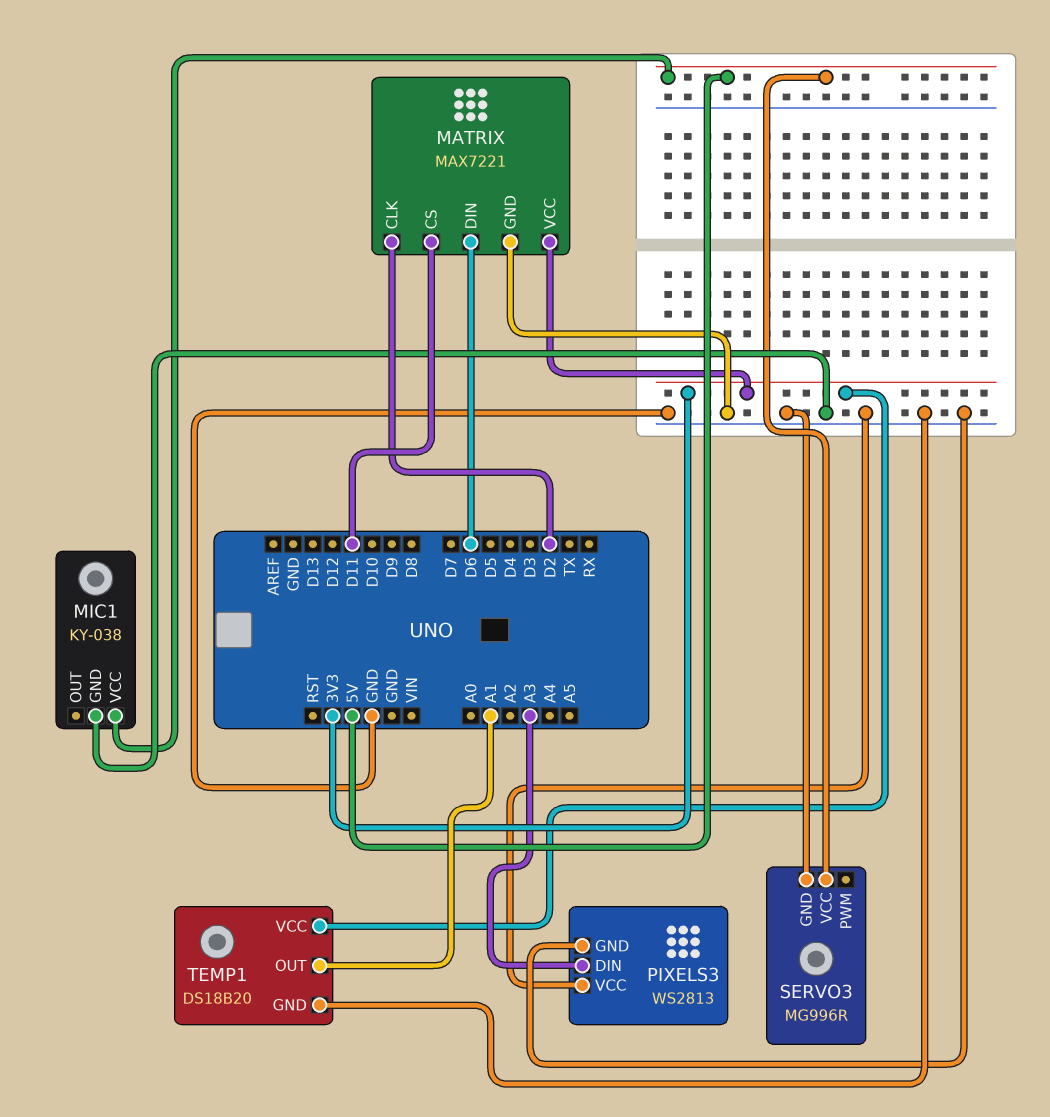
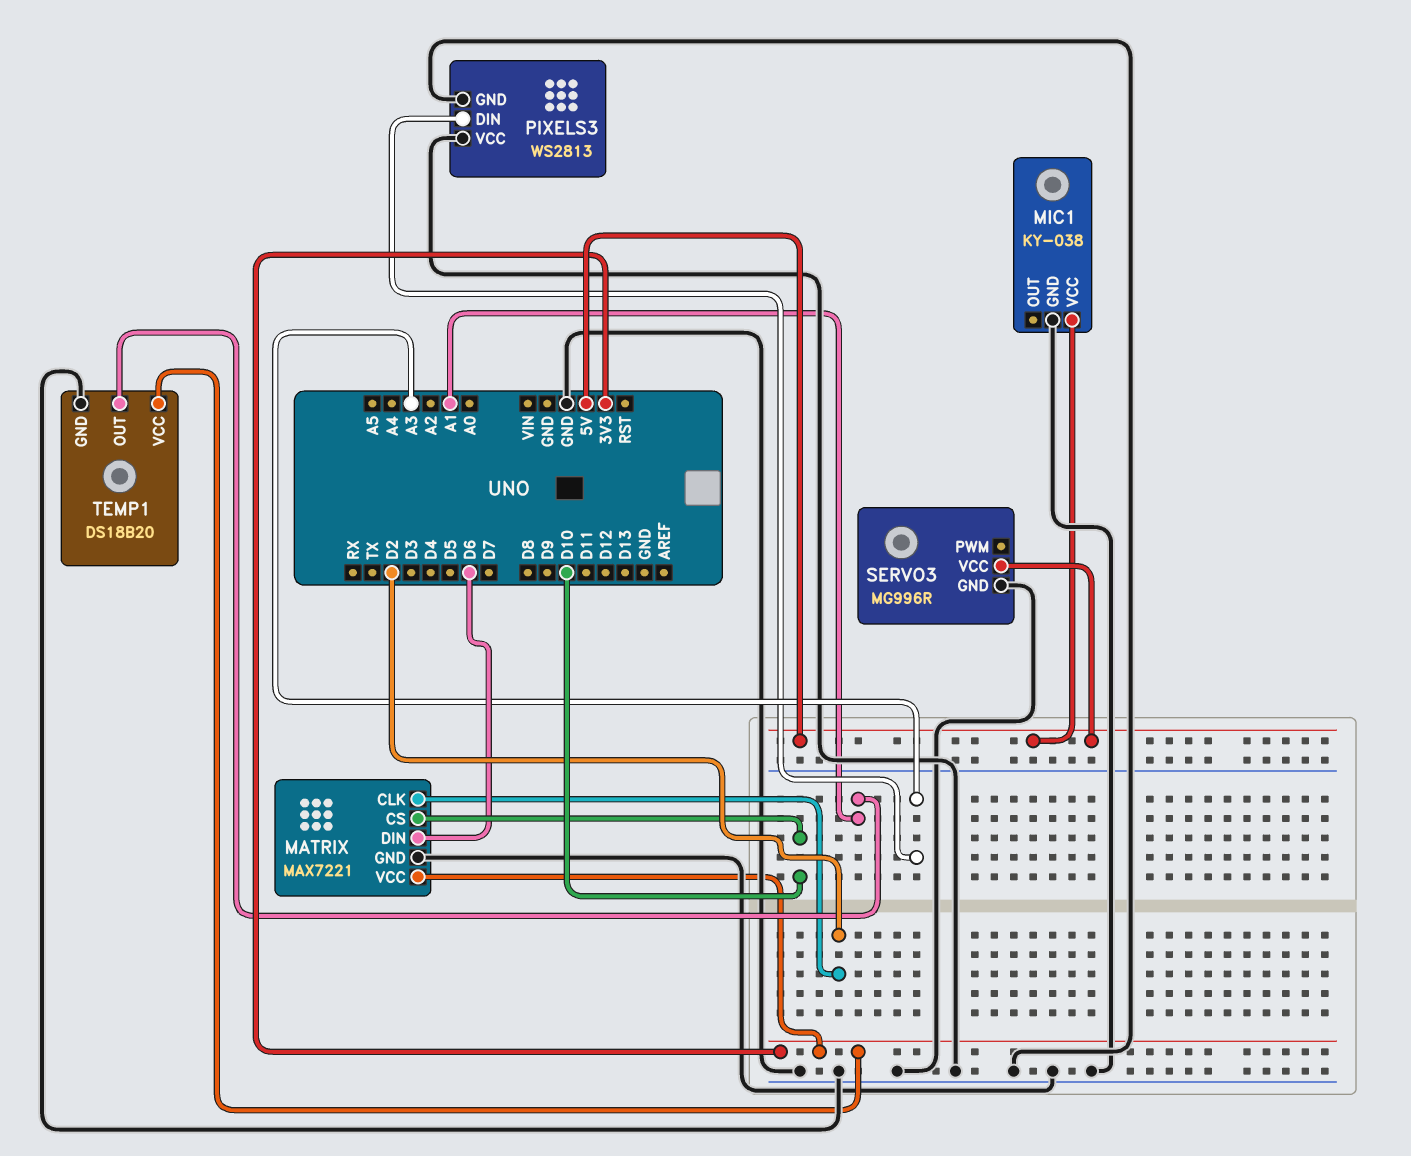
MATRIX pin CS: D11 -> D10

